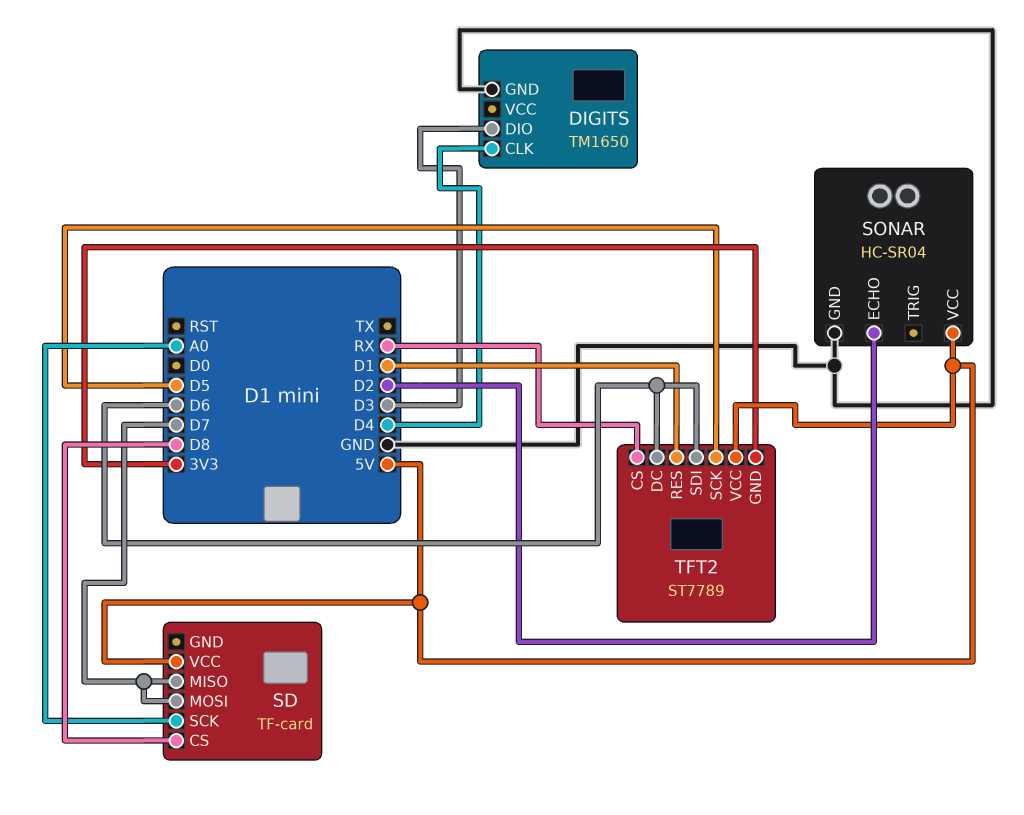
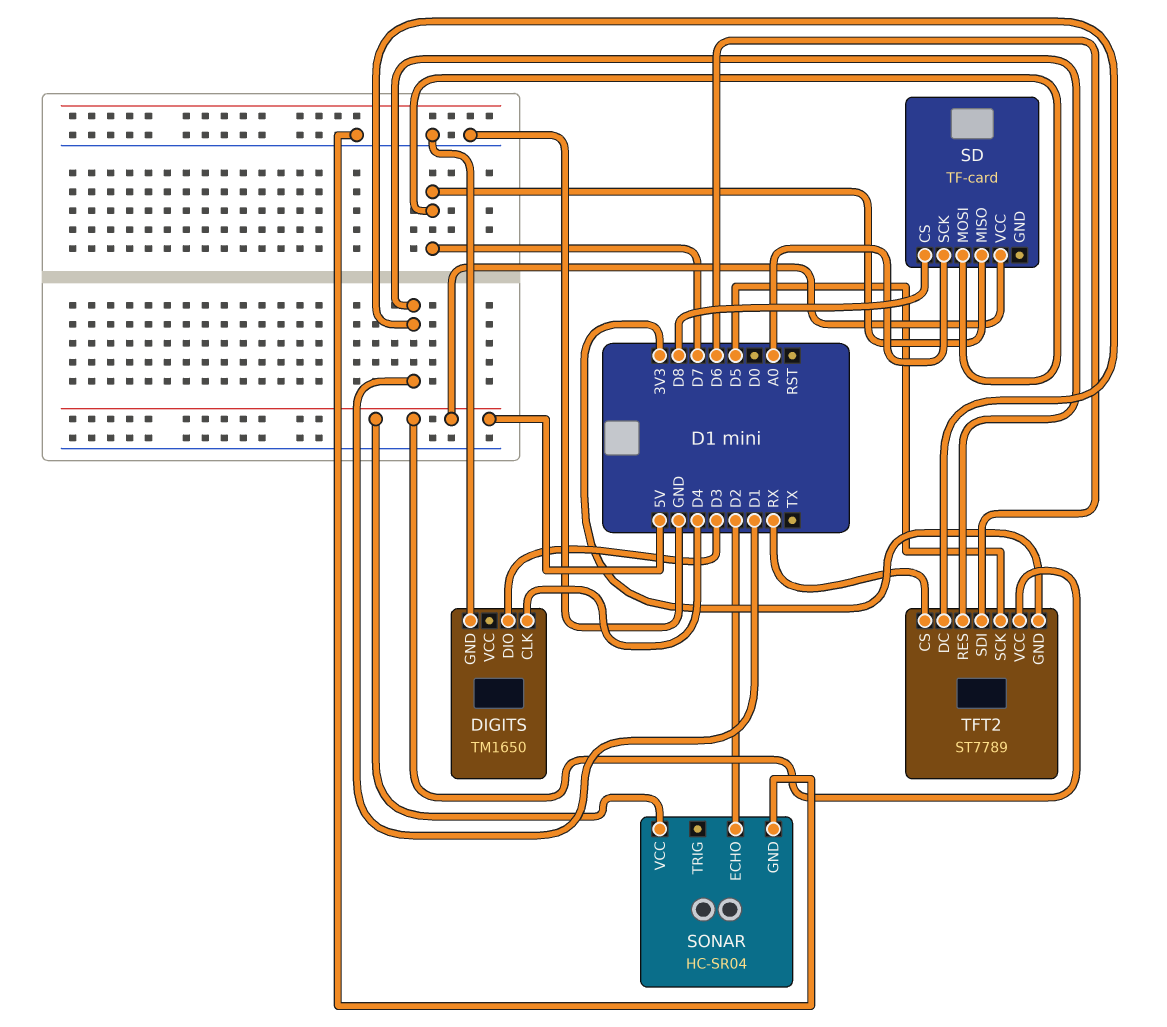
TFT2 pin DC: D6 -> D1

